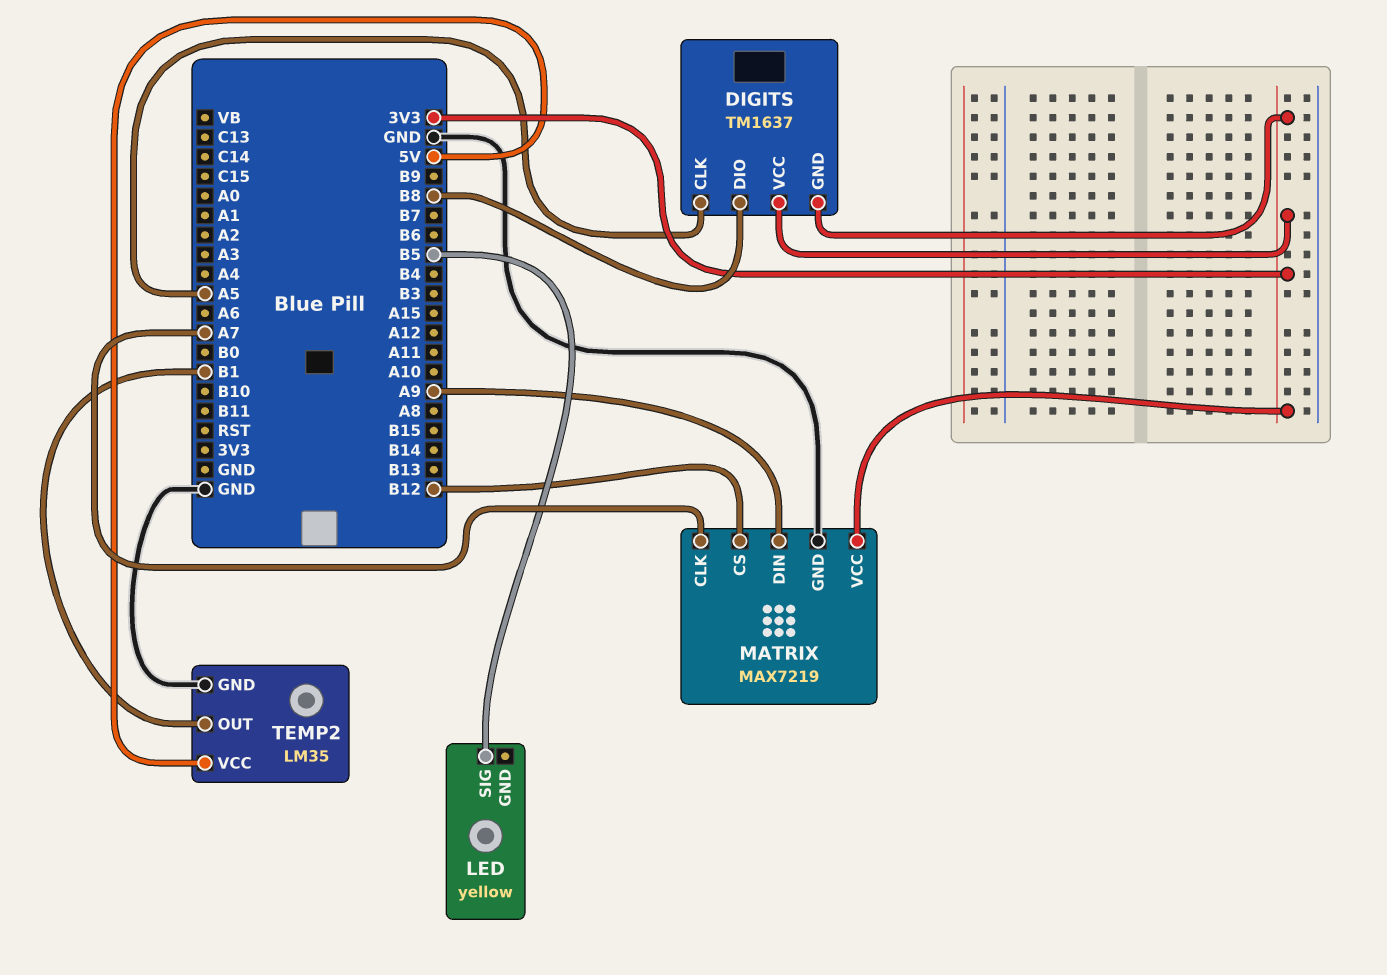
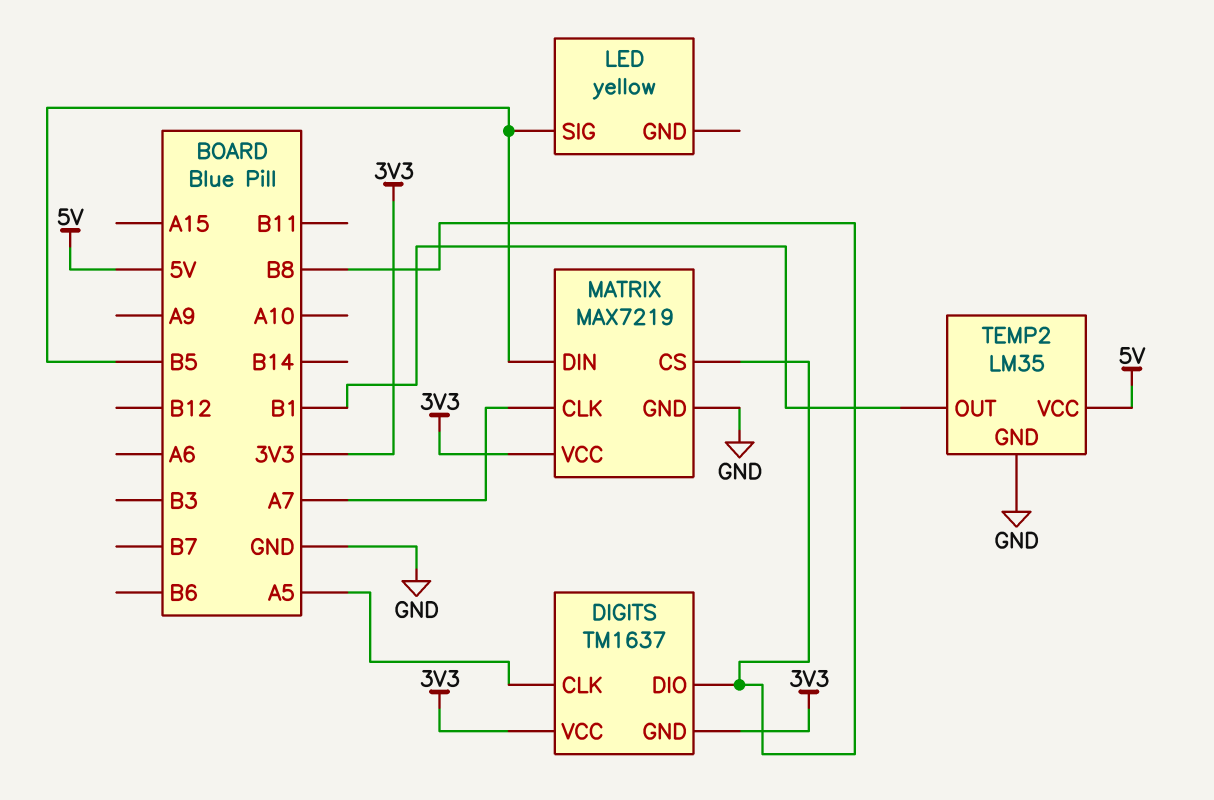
MATRIX pin CS: B12 -> B8
MATRIX pin DIN: A9 -> B5

